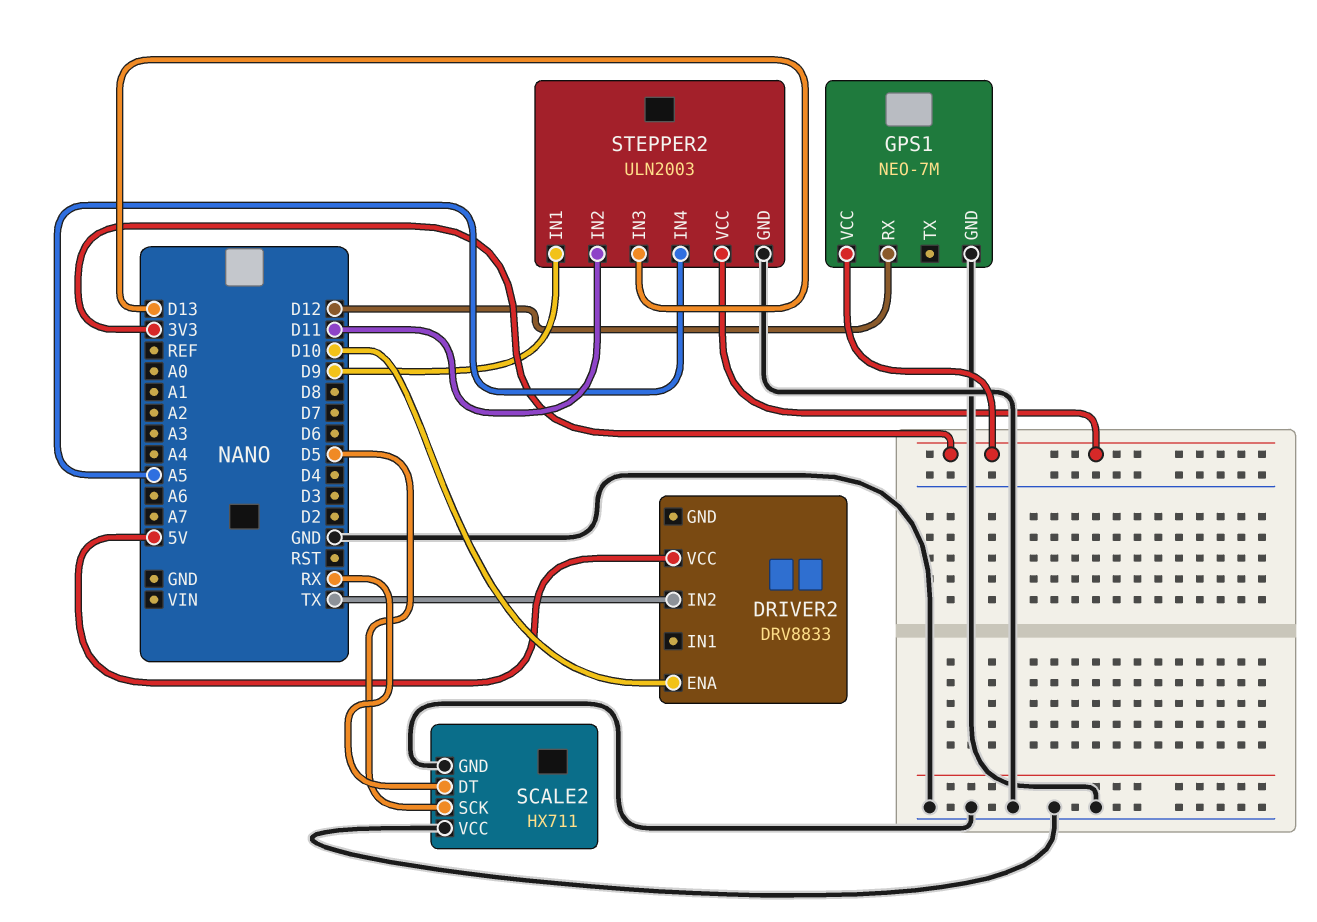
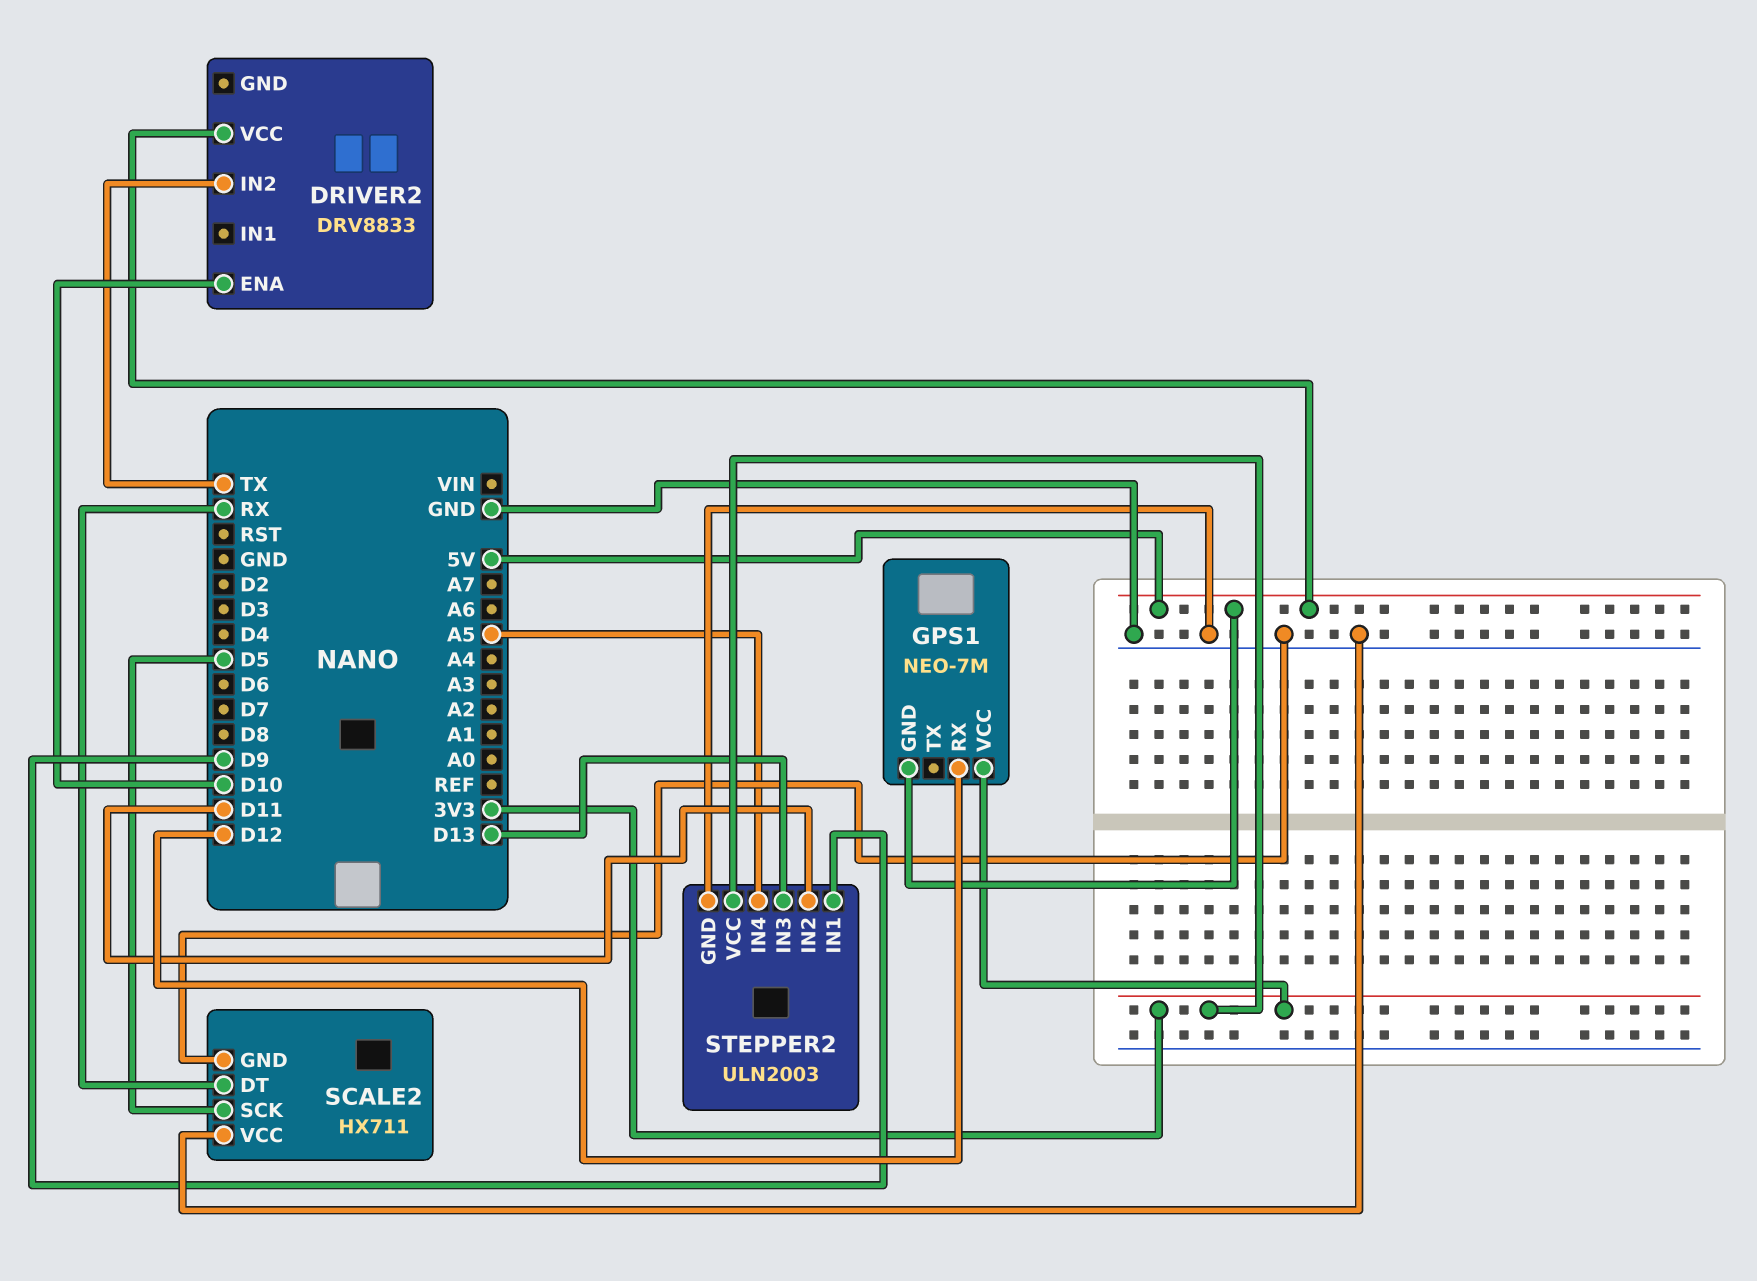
GPS1 pin GND: GND -> 5V

